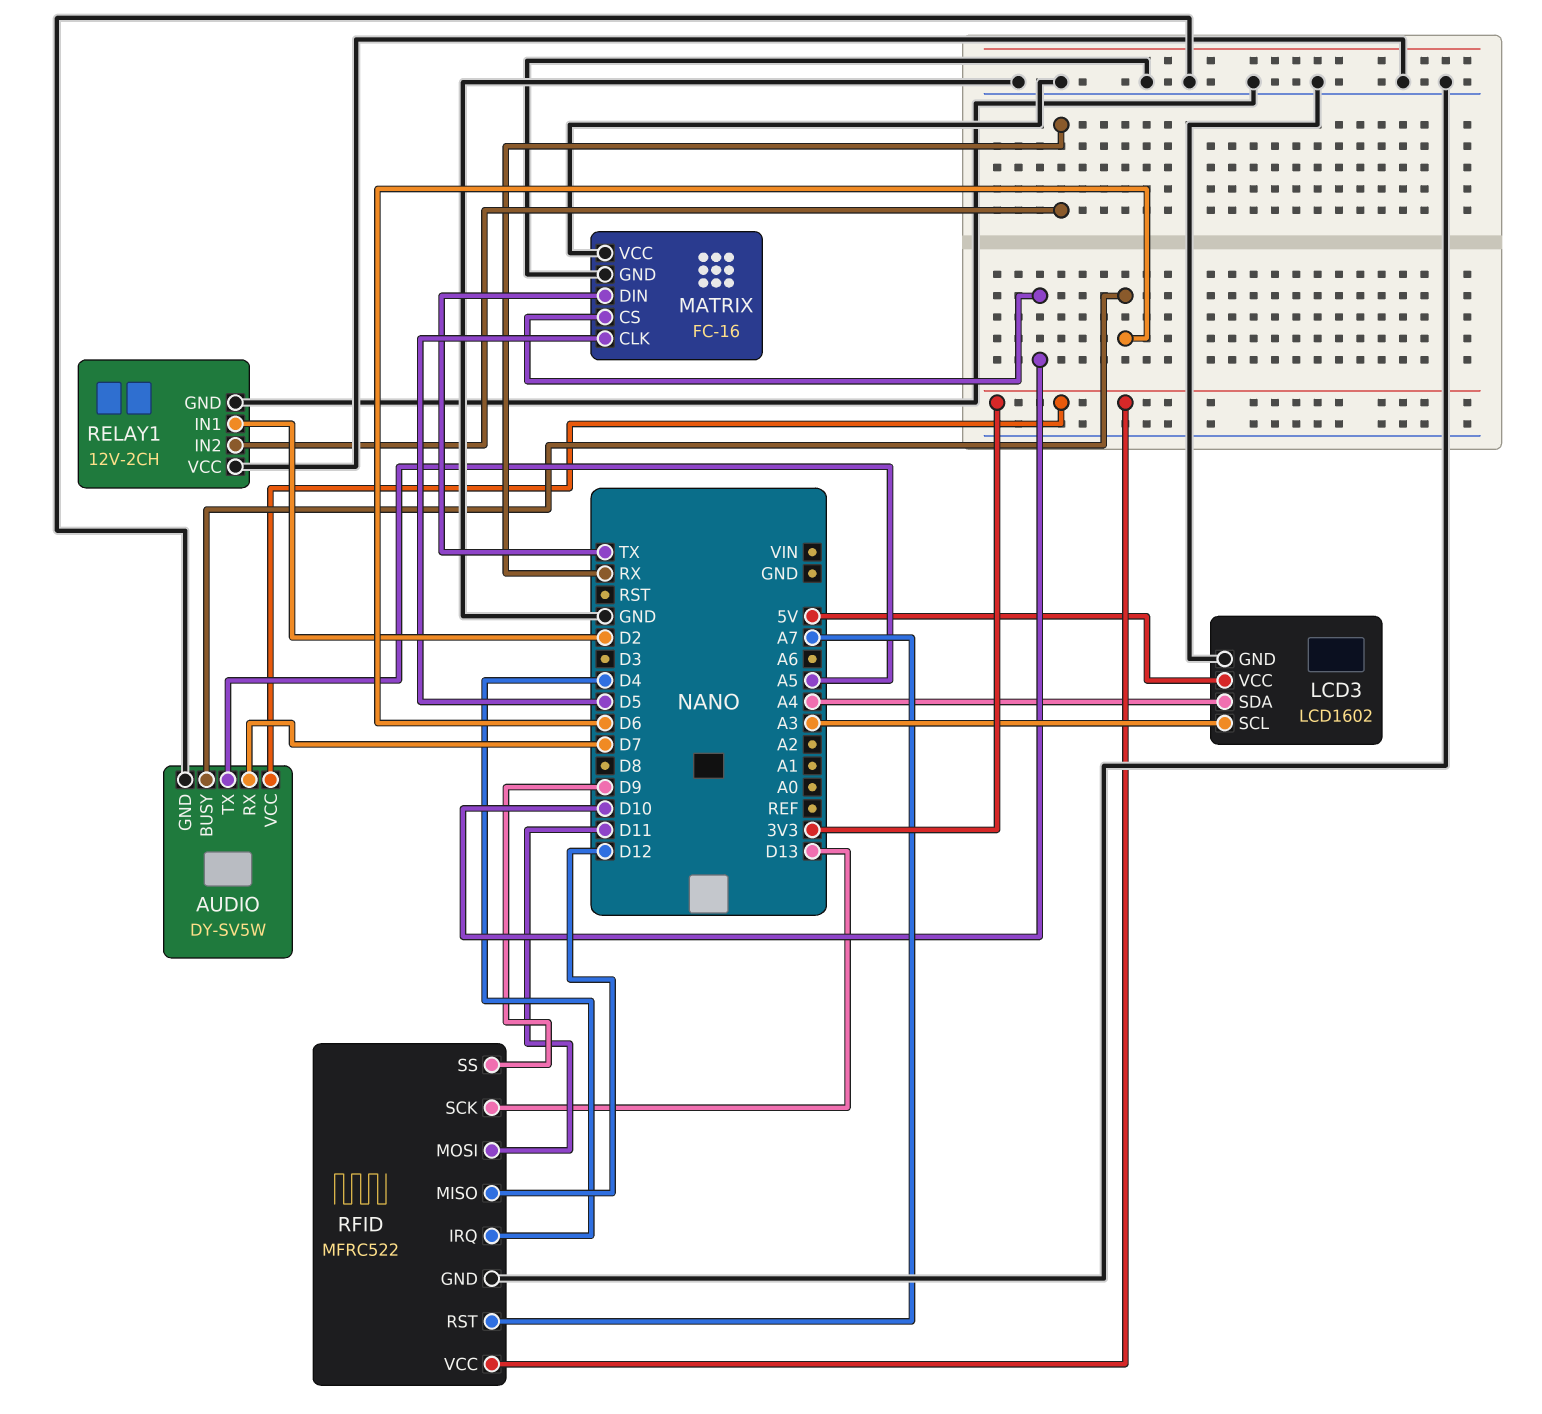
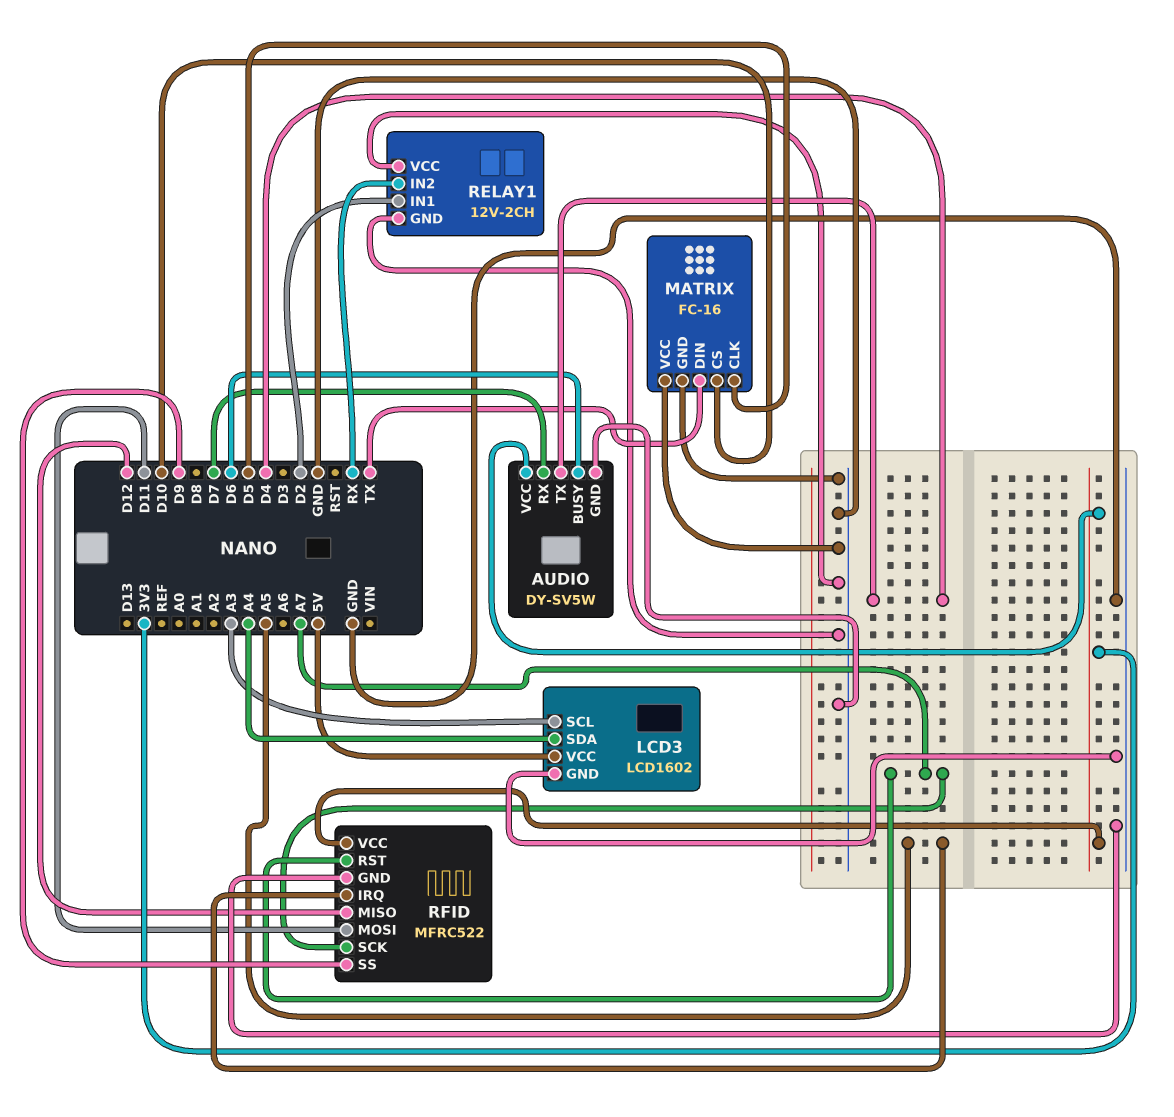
AUDIO pin TX: A5 -> D4
RFID pin IRQ: D4 -> A5
RFID pin SCK: D13 -> A7

